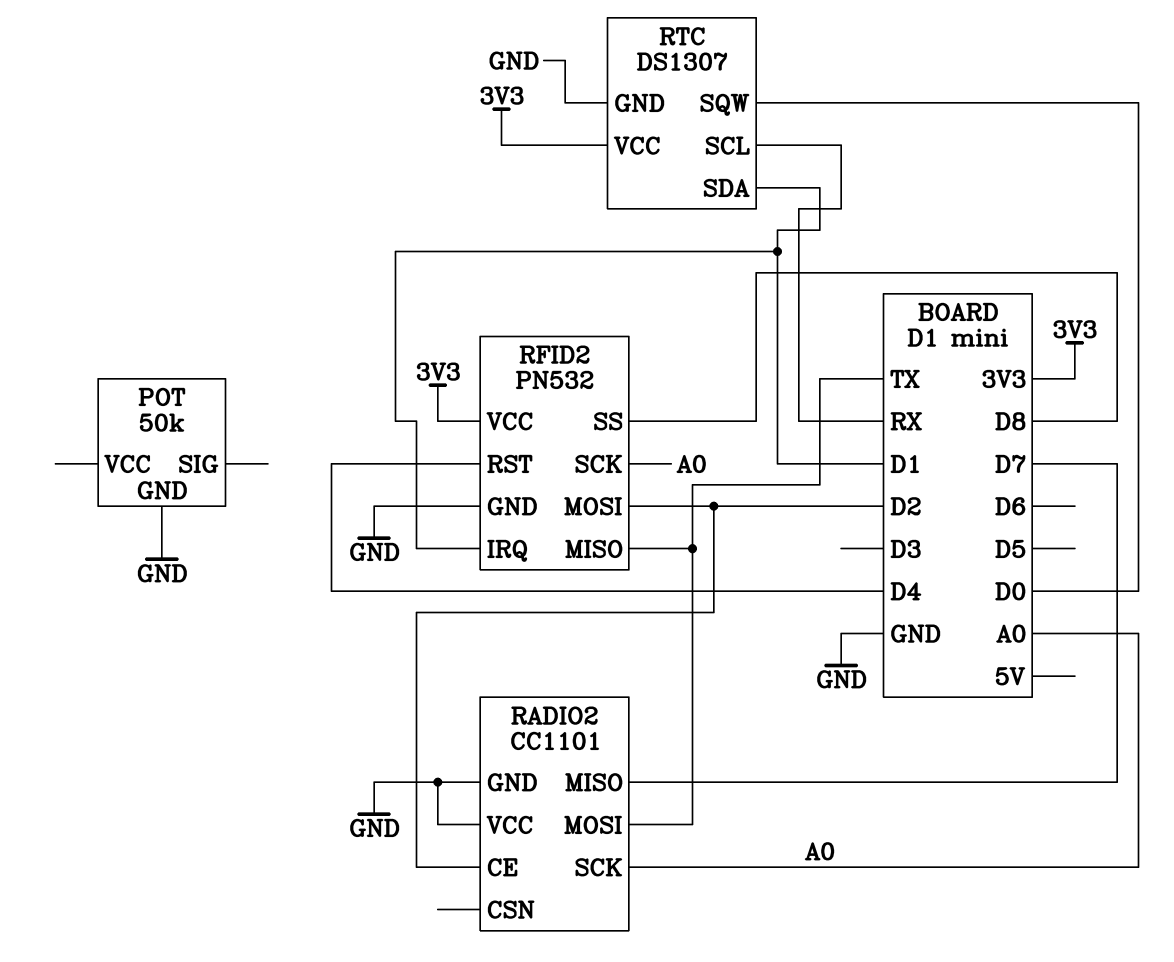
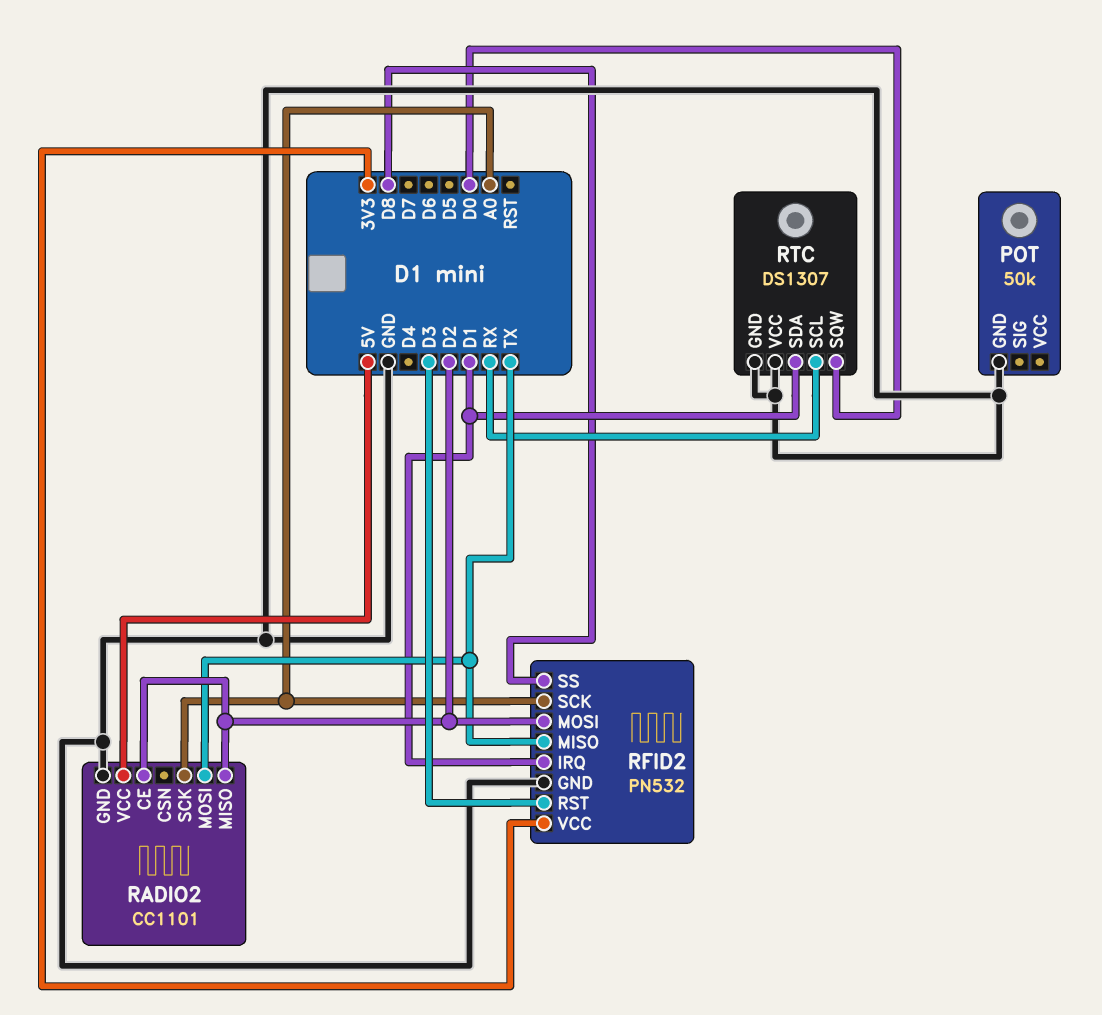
RADIO2 pin MISO: D7 -> D2
RADIO2 pin VCC: GND -> 5V
RFID2 pin RST: D4 -> D3
RTC pin VCC: 3V3 -> GND

